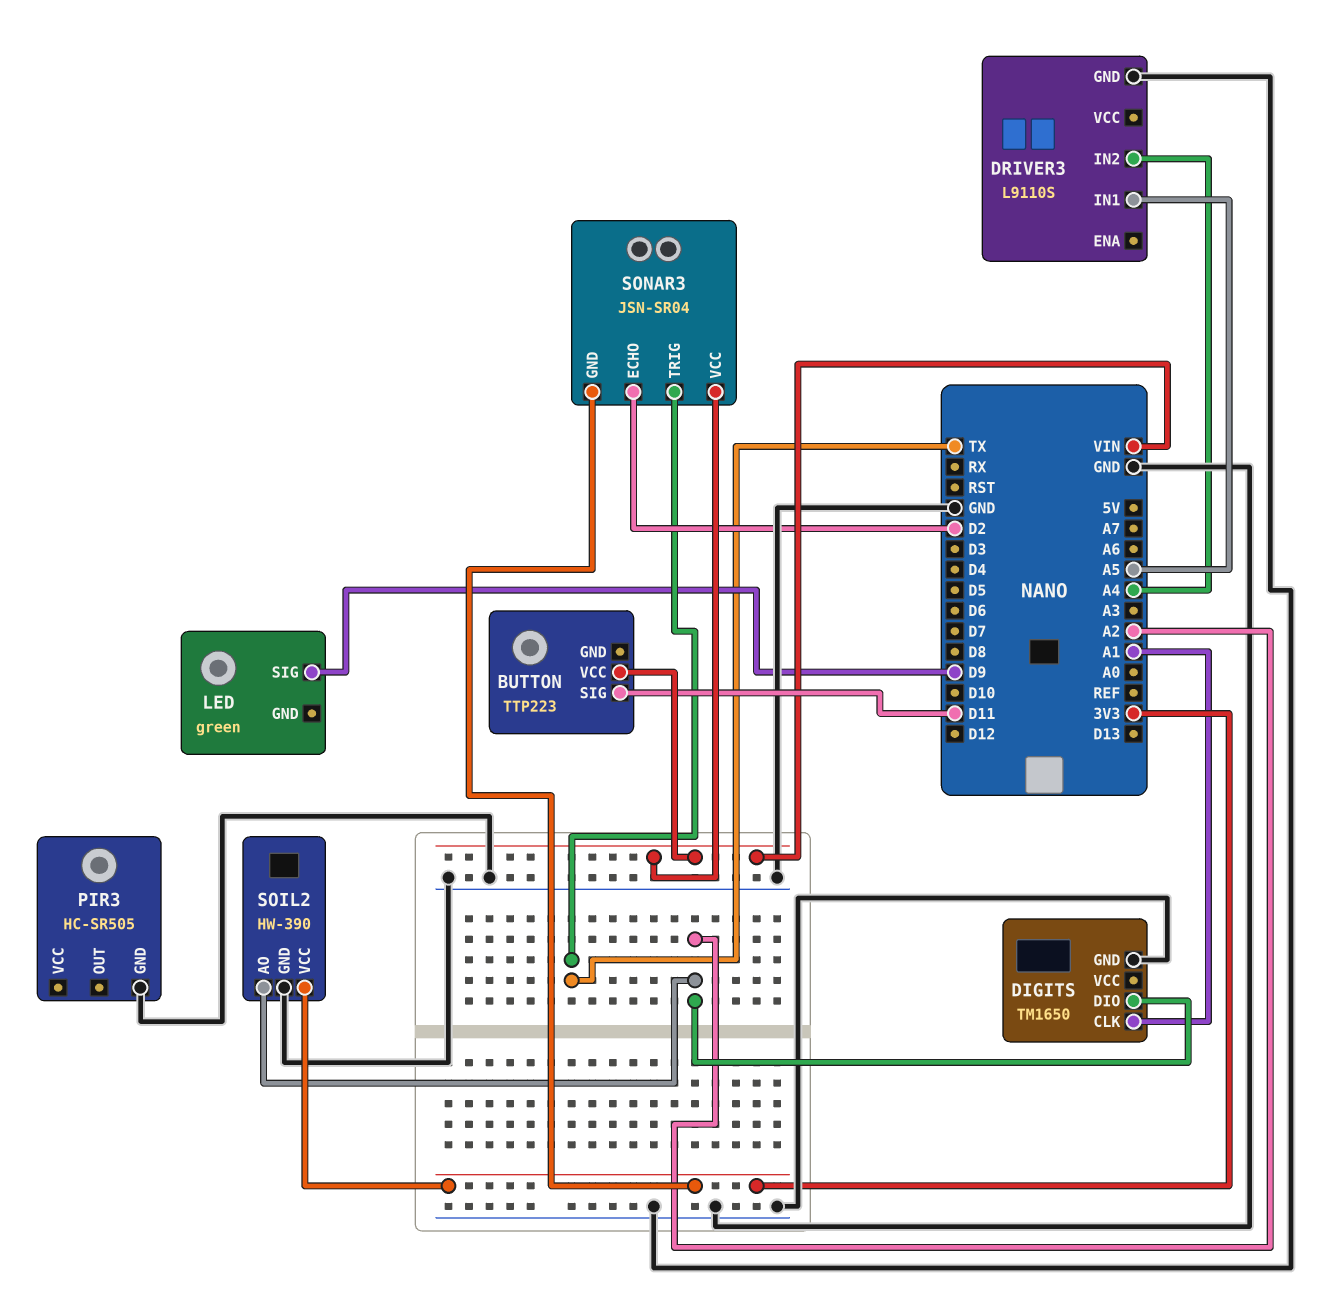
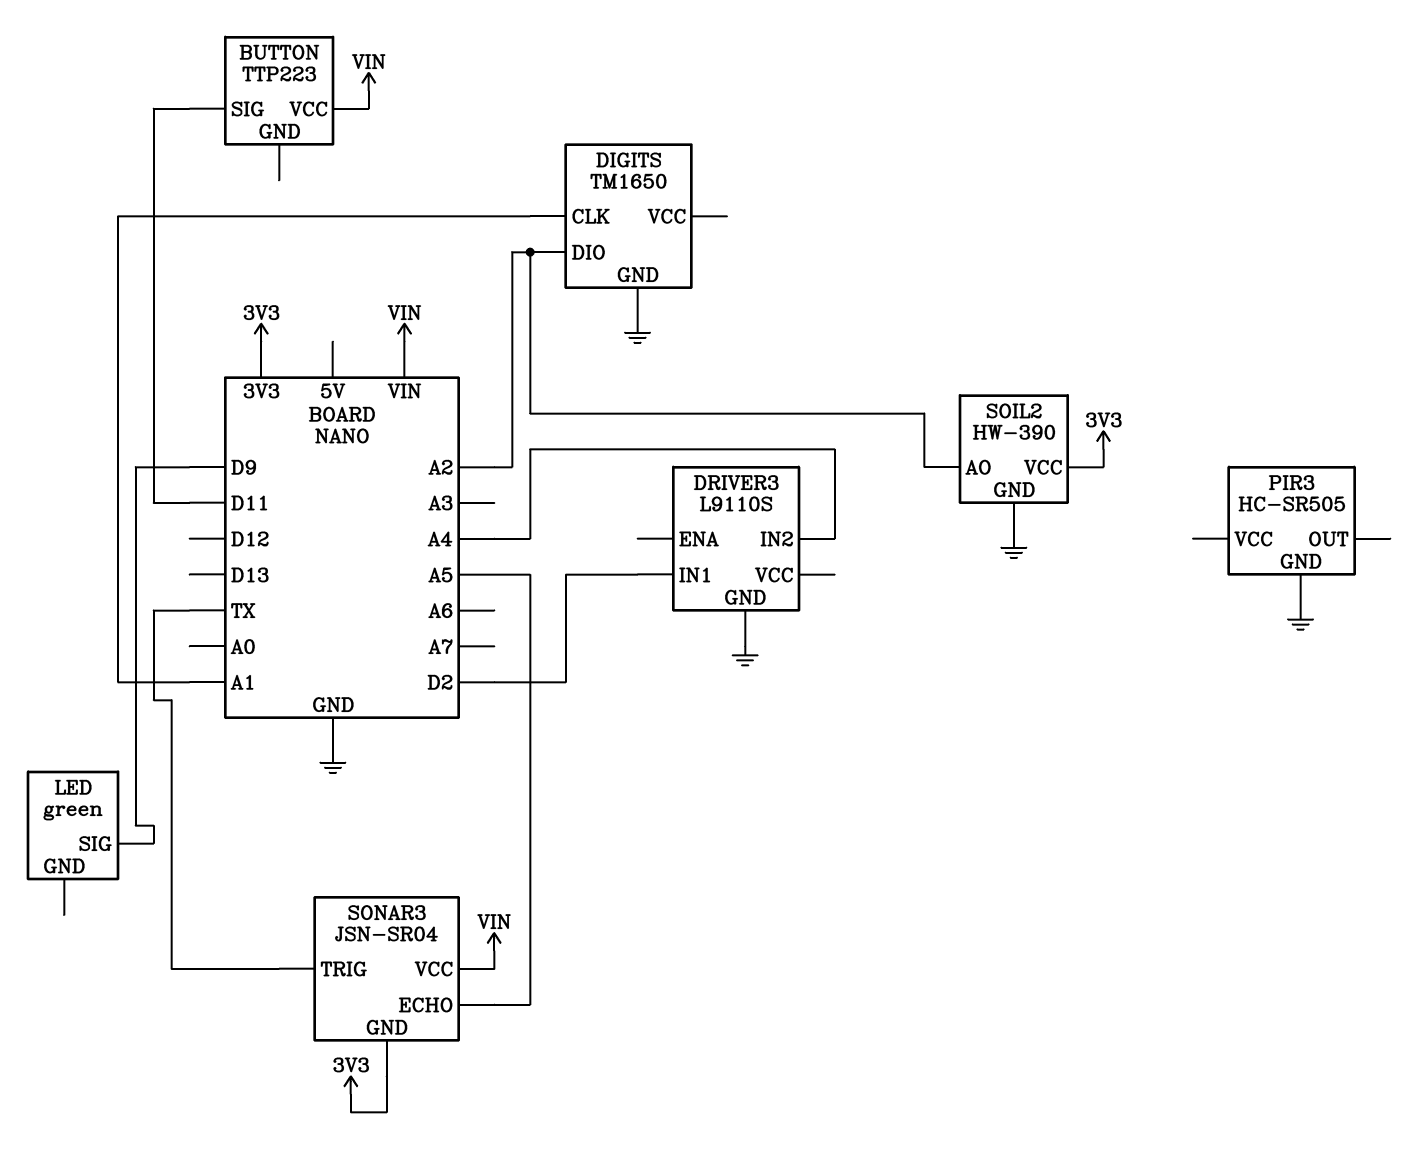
DRIVER3 pin IN1: A5 -> D2
SONAR3 pin ECHO: D2 -> A5

